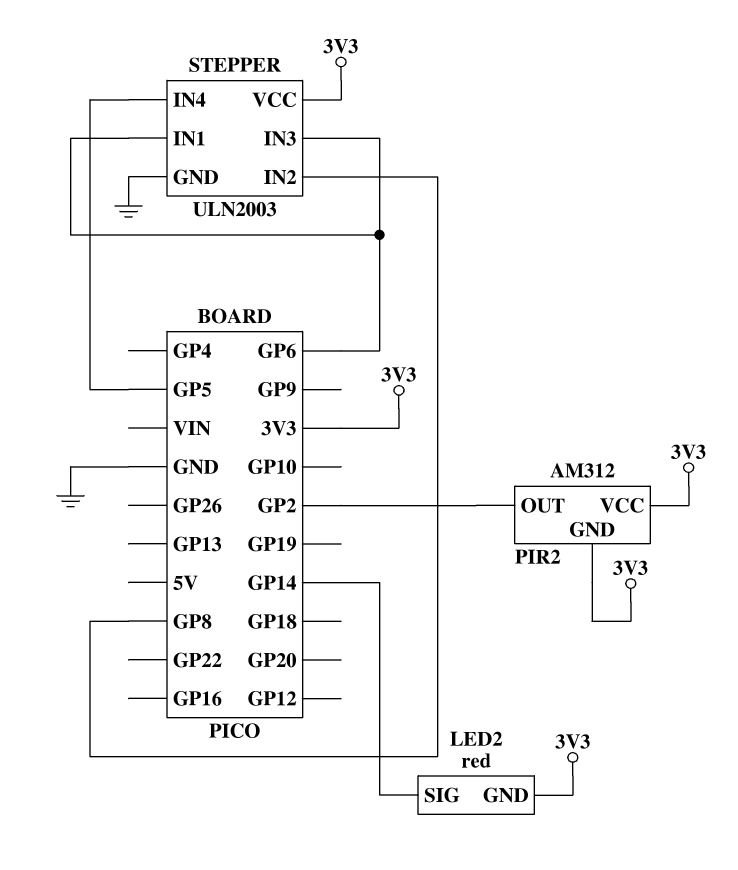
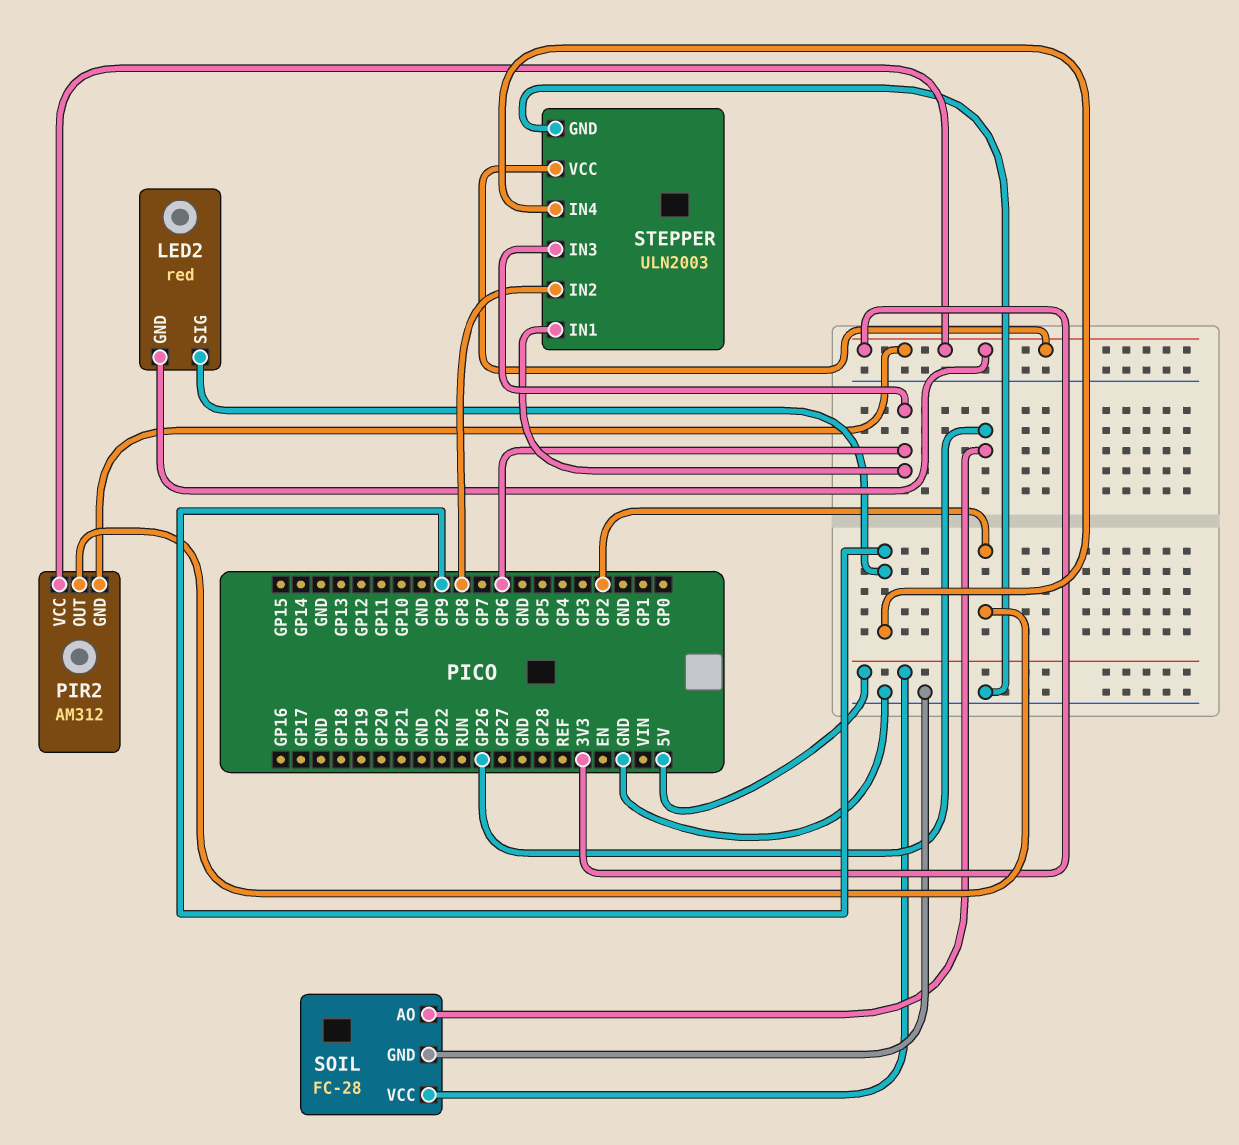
LED2 pin SIG: GP14 -> GP9
SOIL: none -> FC-28
SOIL pin AO: none -> GP26
SOIL pin GND: none -> GND
SOIL pin VCC: none -> 5V
STEPPER pin IN4: GP5 -> GP9

